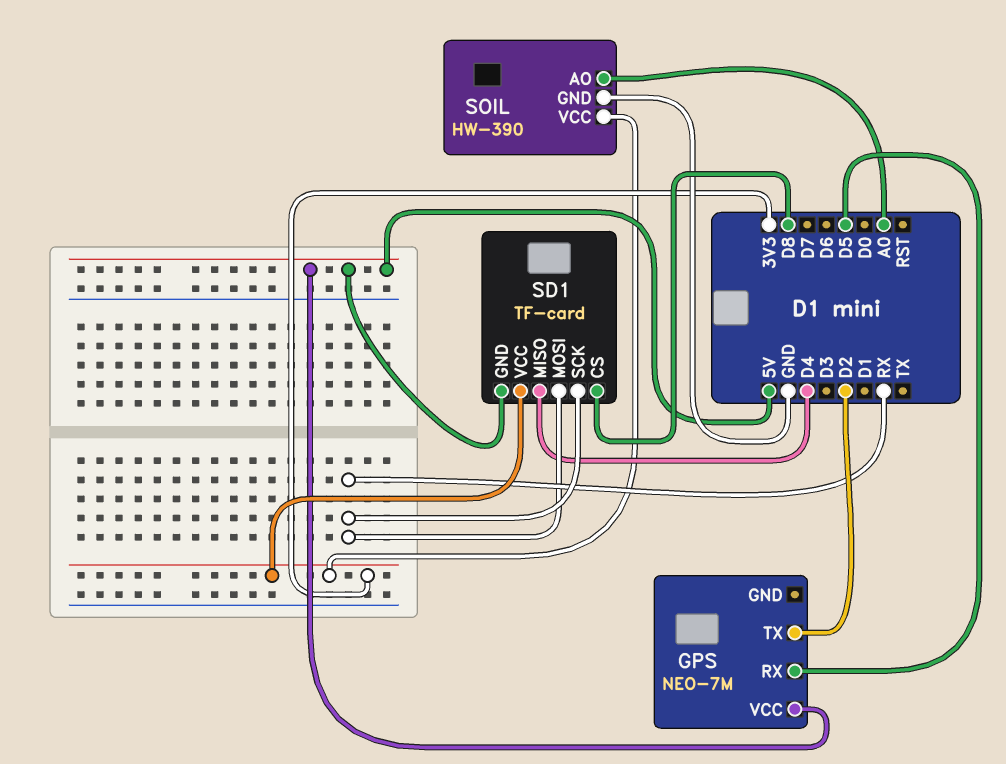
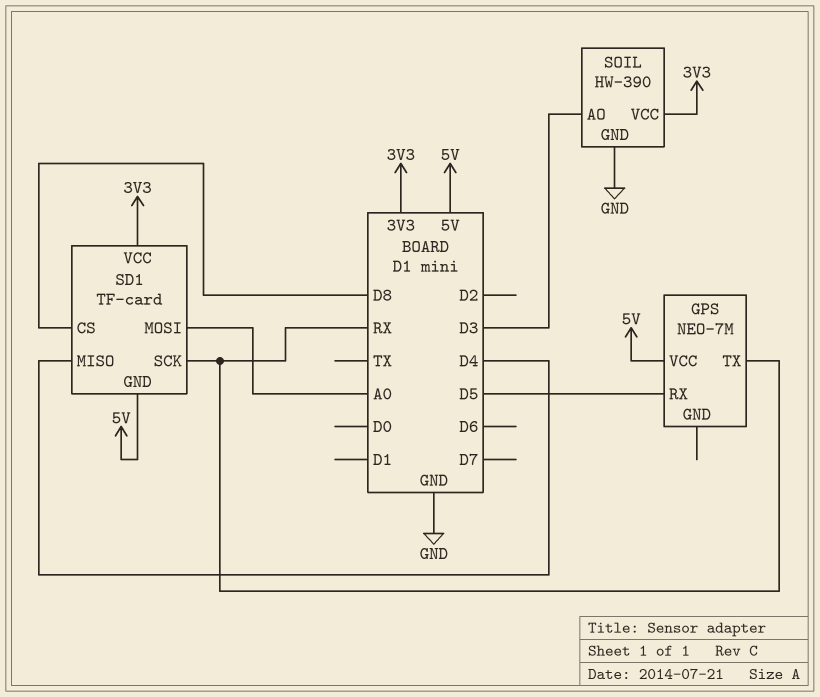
GPS pin TX: D2 -> RX
SD1 pin MOSI: RX -> A0
SOIL pin AO: A0 -> D3

